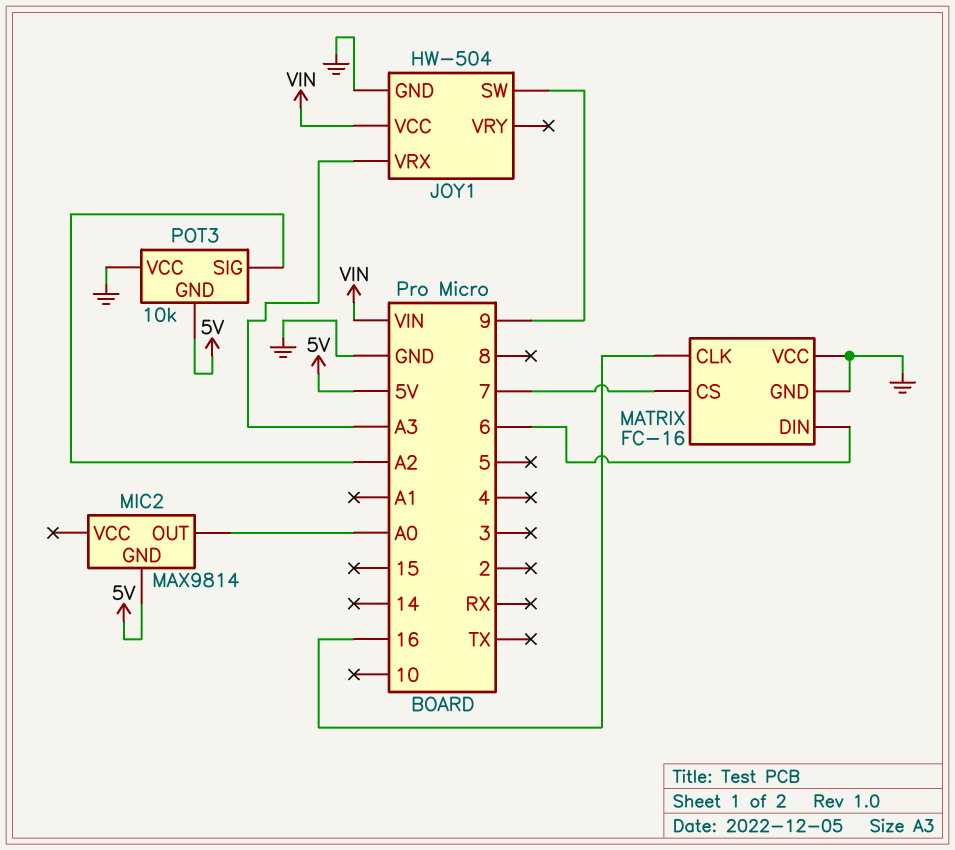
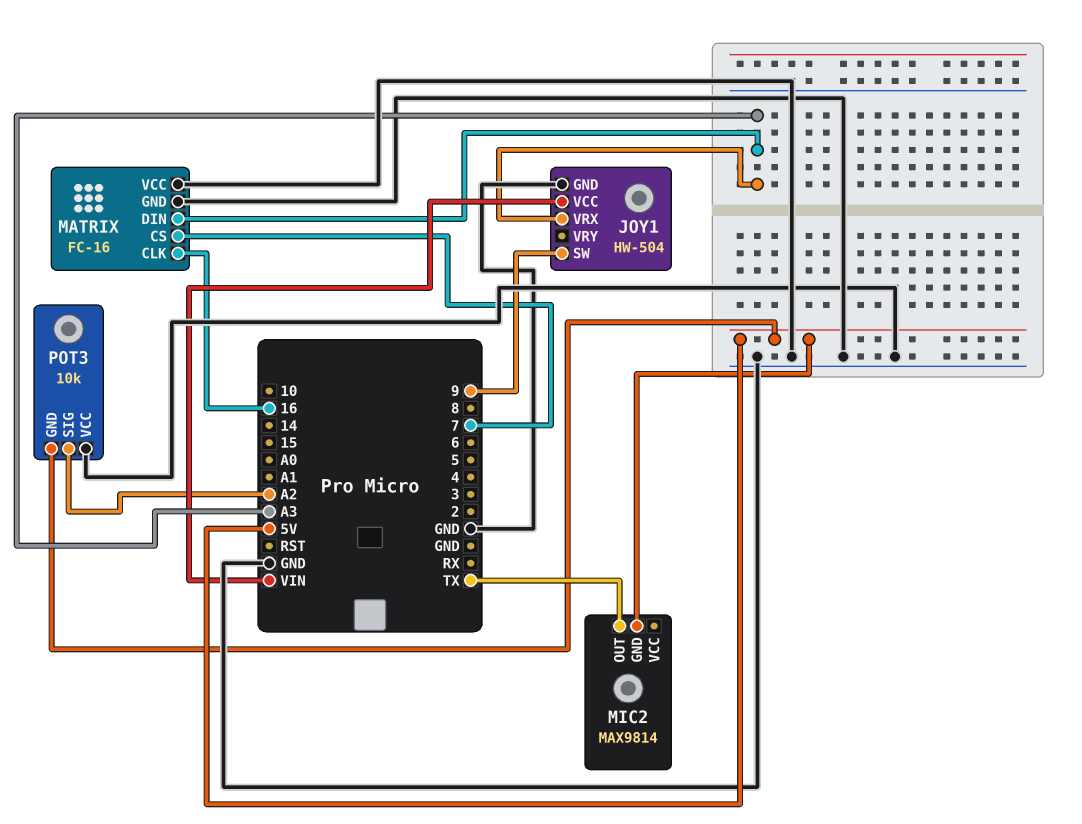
MATRIX pin DIN: 6 -> A3
MIC2 pin OUT: A0 -> TX

